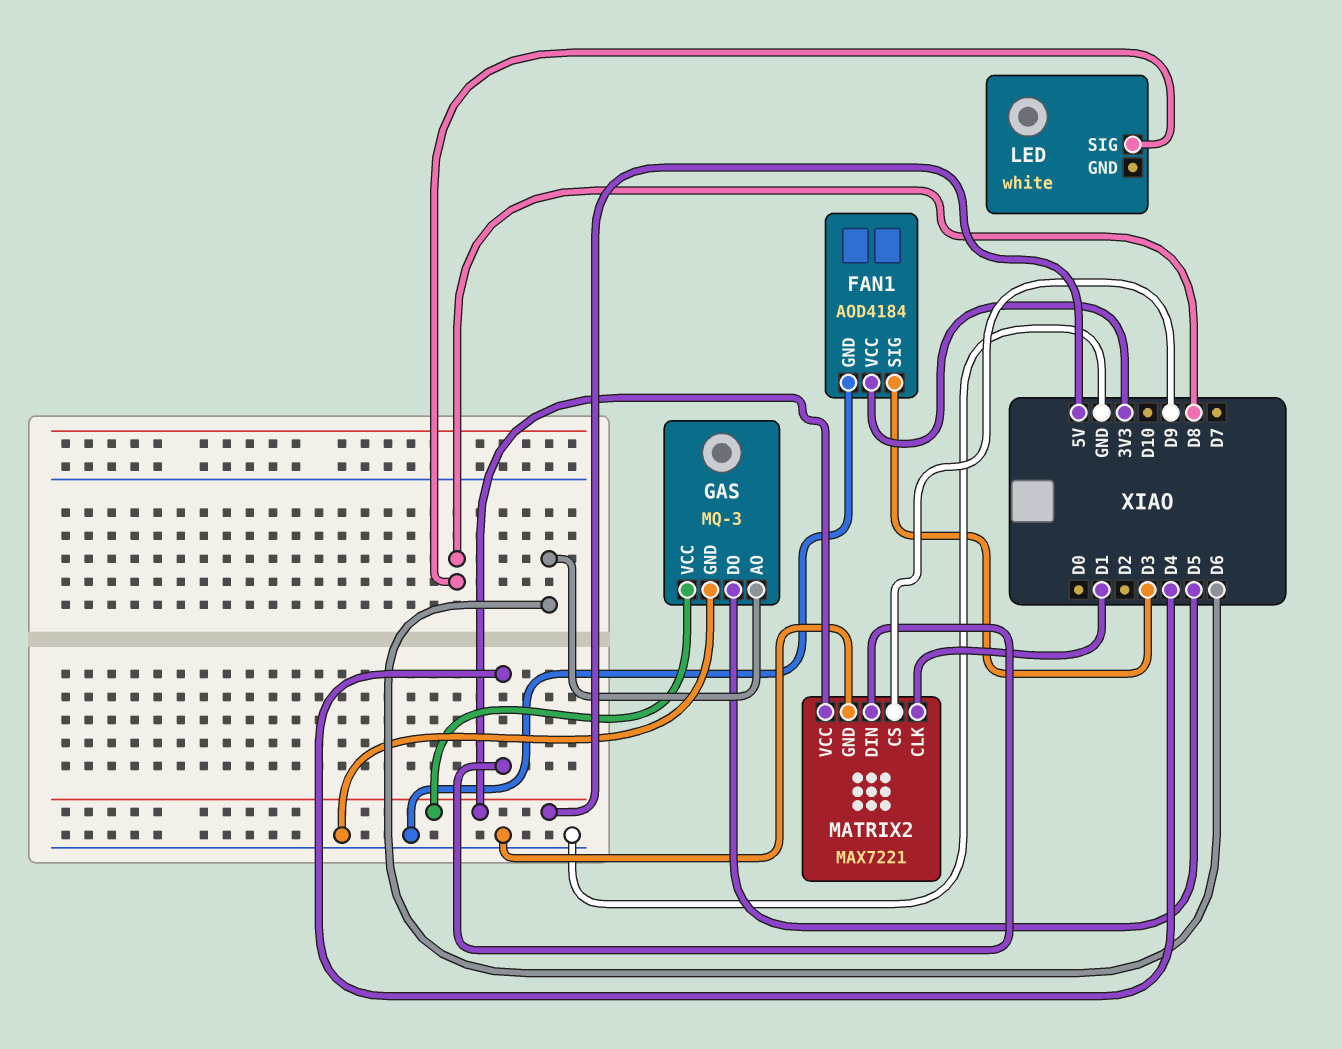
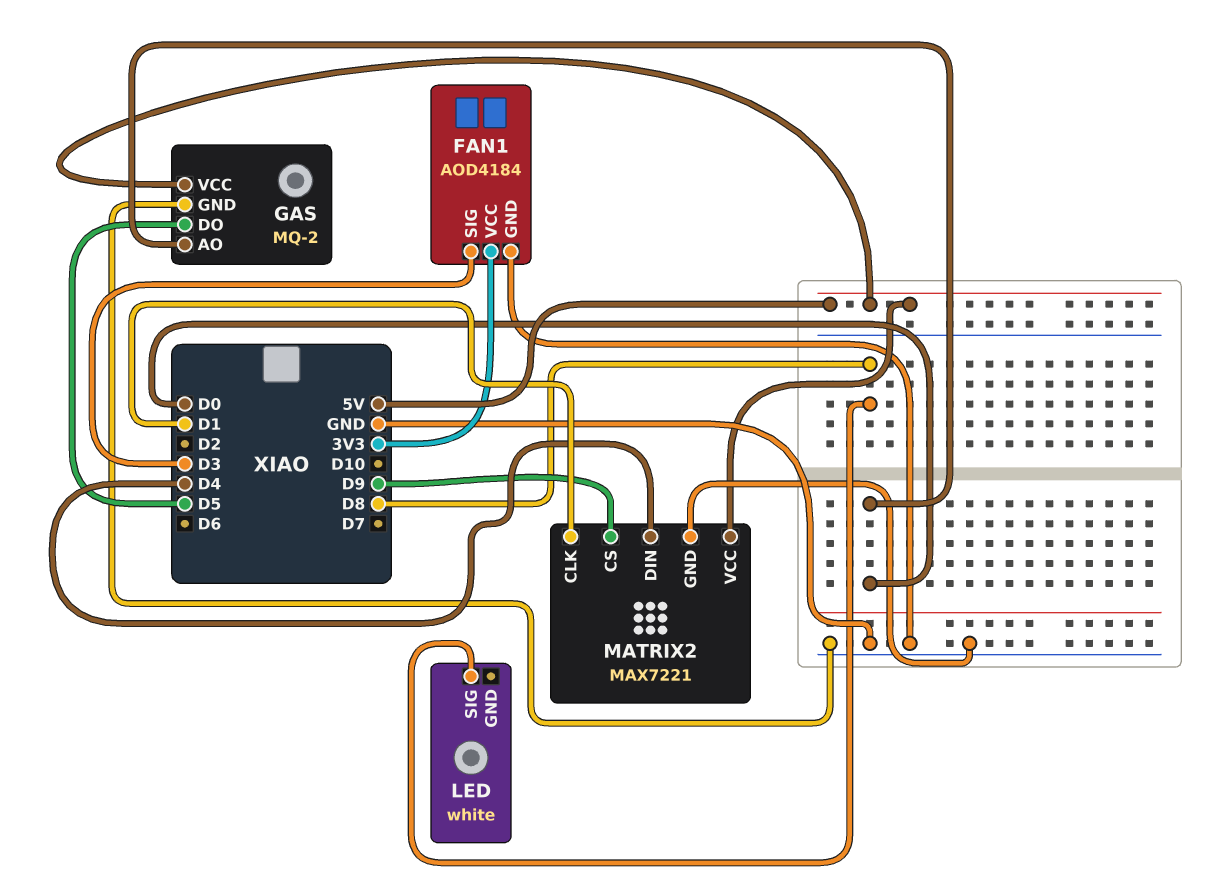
GAS: MQ-3 -> MQ-2
GAS pin AO: D6 -> D0

